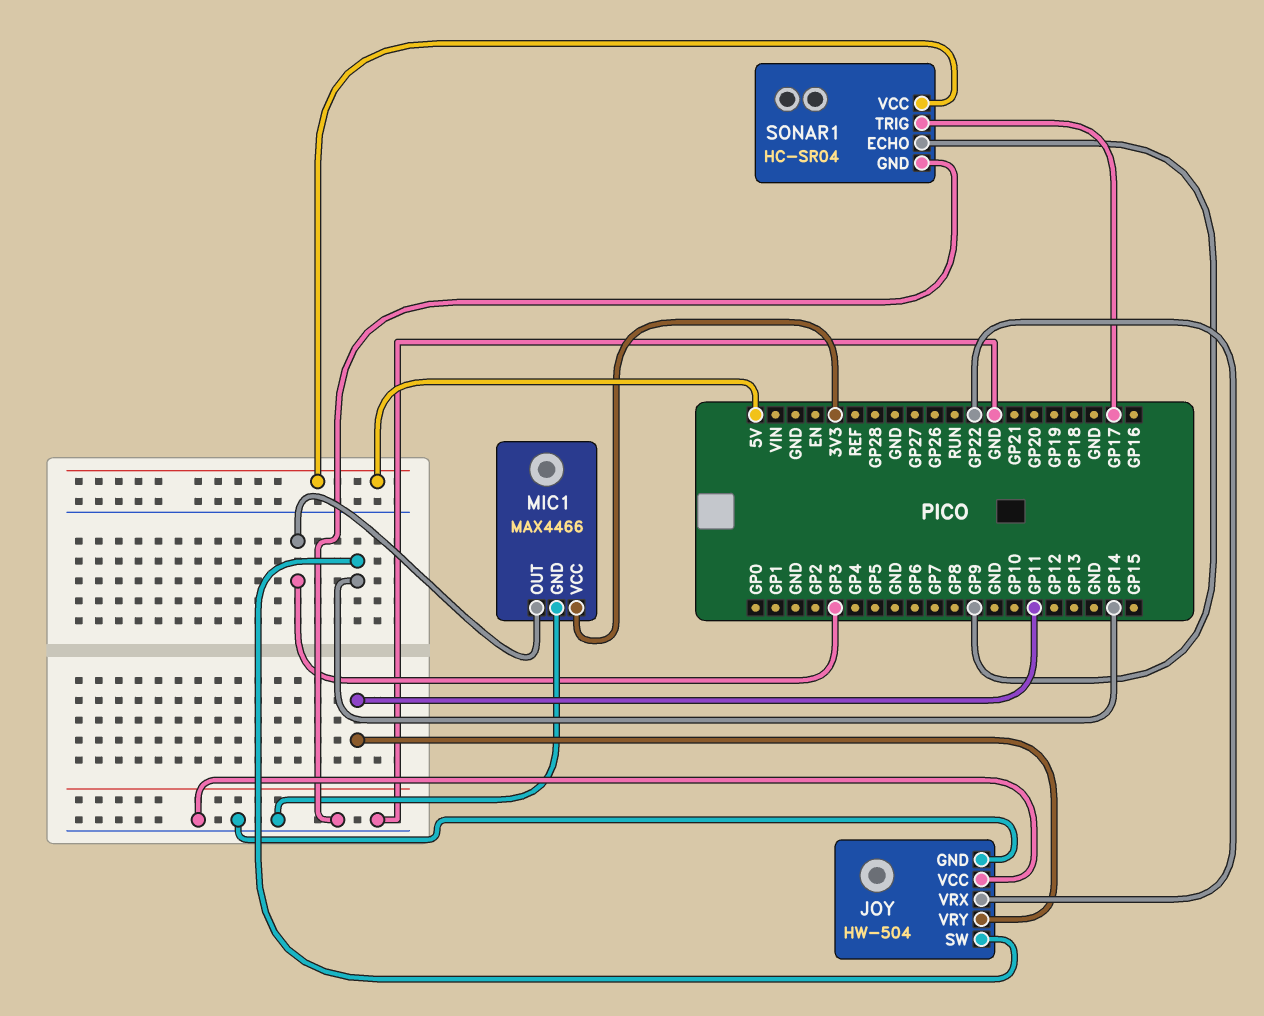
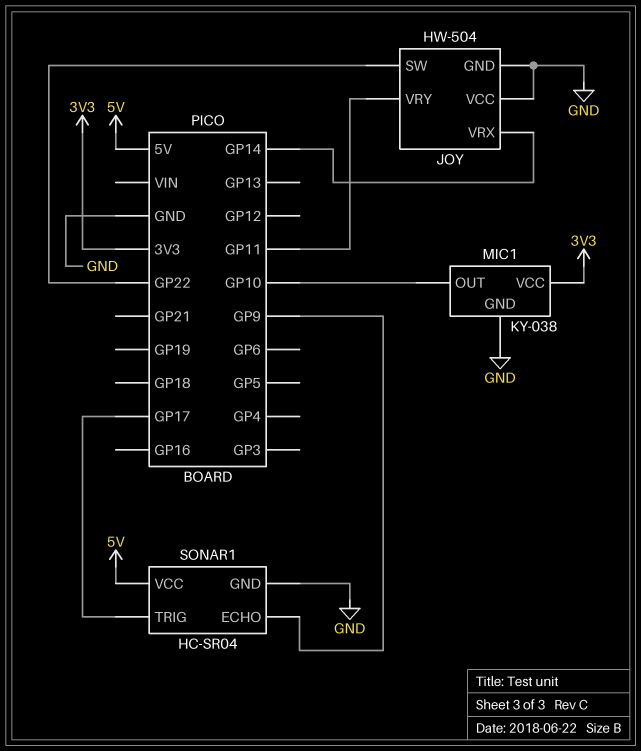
JOY pin SW: GP14 -> GP22
JOY pin VRX: GP22 -> GP14
MIC1: MAX4466 -> KY-038
MIC1 pin OUT: GP3 -> GP10

